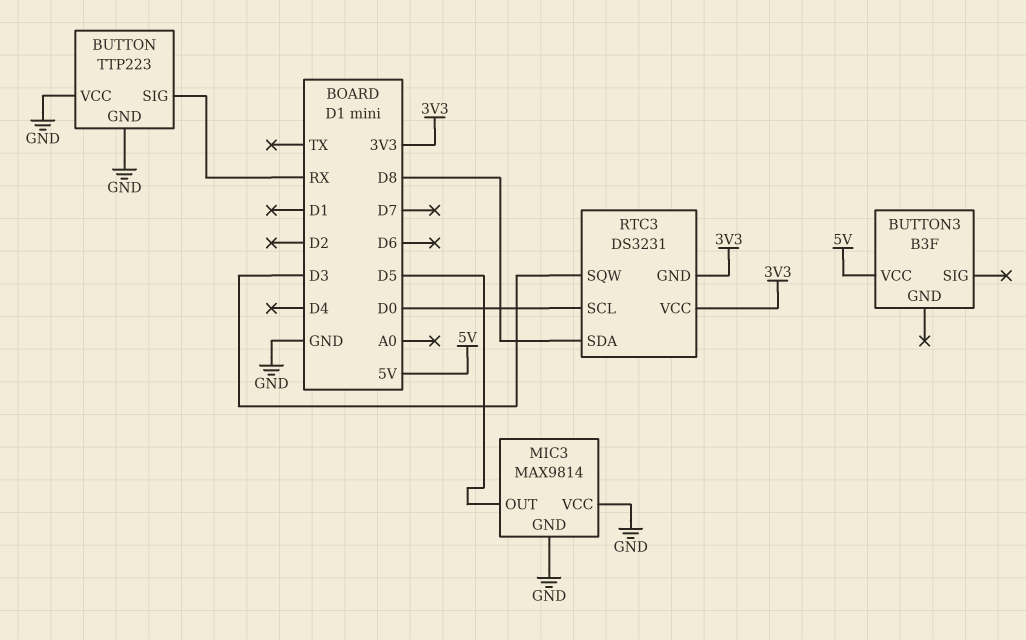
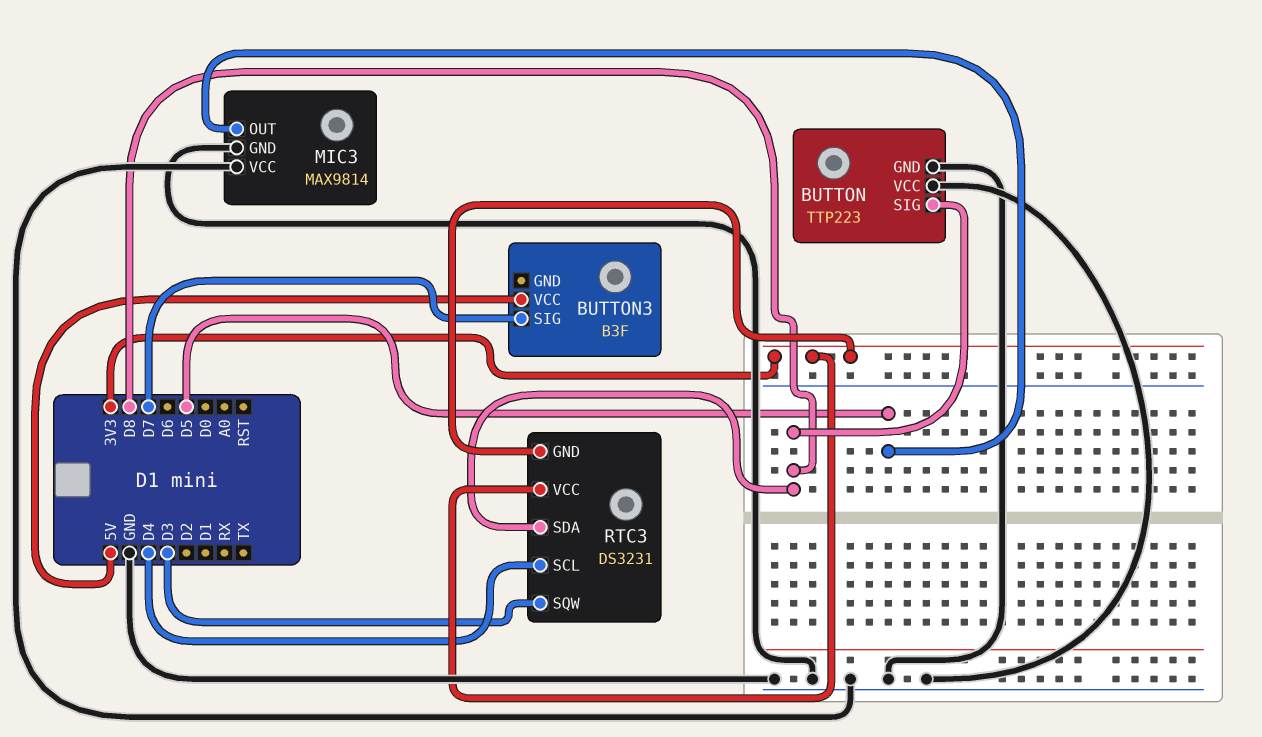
BUTTON pin SIG: RX -> D8
BUTTON3 pin SIG: none -> D7
RTC3 pin SCL: D0 -> D4

